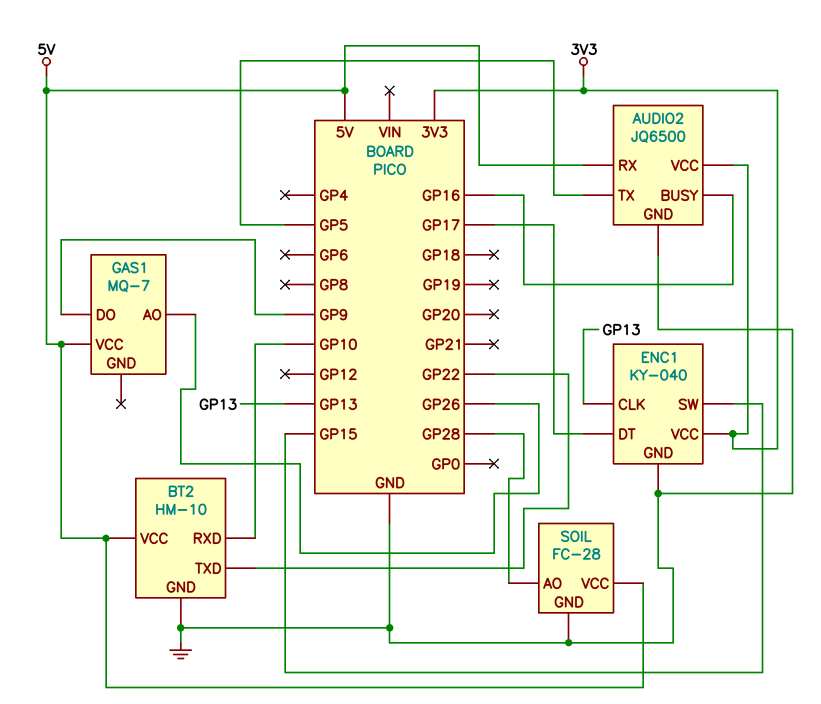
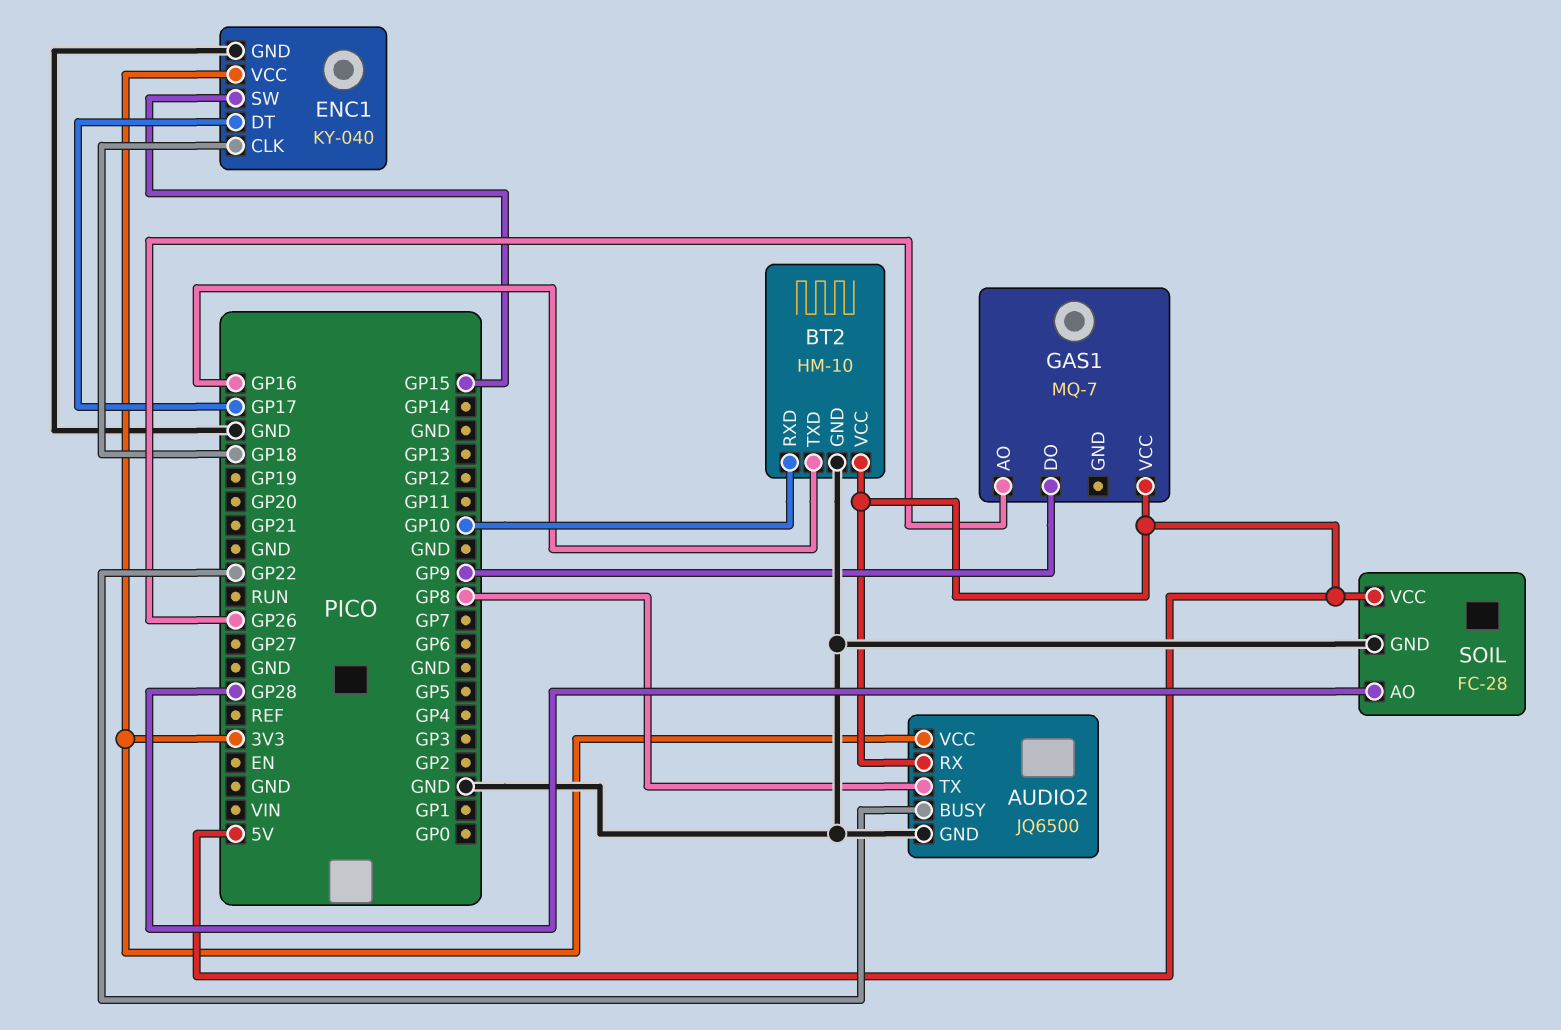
AUDIO2 pin BUSY: GP16 -> GP22
AUDIO2 pin TX: GP5 -> GP8
BT2 pin TXD: GP22 -> GP16
ENC1 pin CLK: GP13 -> GP18

